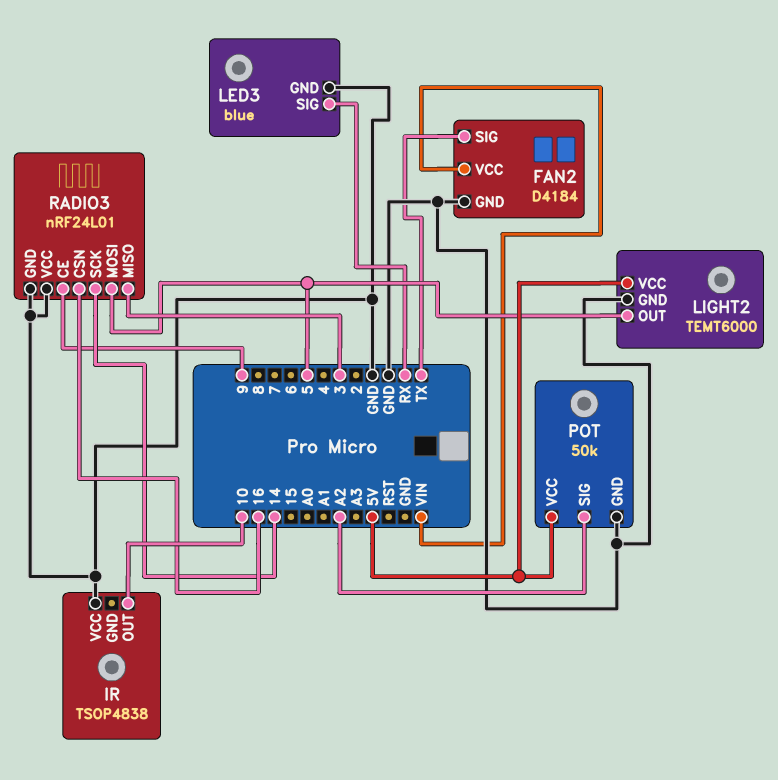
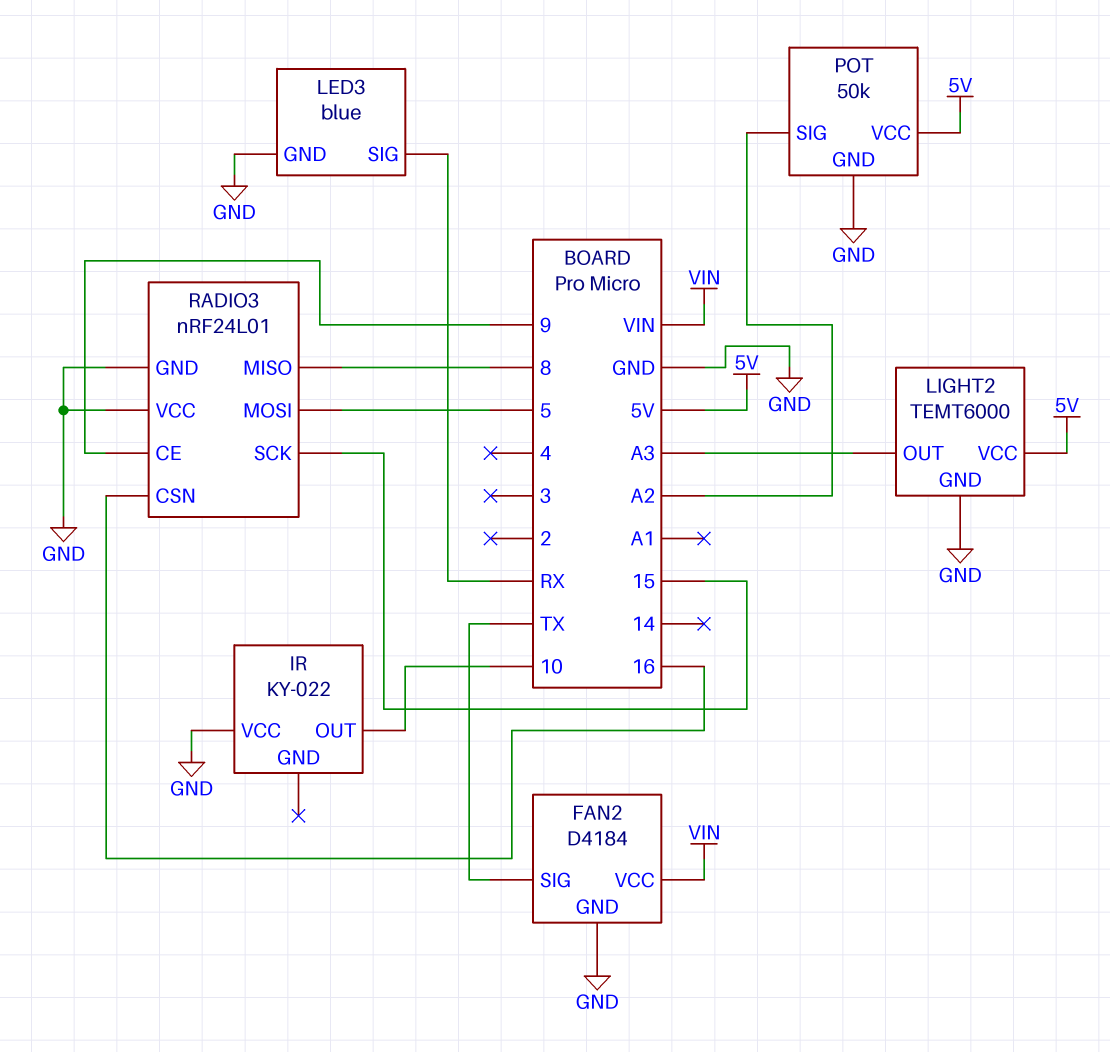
IR: TSOP4838 -> KY-022
LIGHT2 pin OUT: 5 -> A3
RADIO3 pin MISO: 3 -> 8
RADIO3 pin SCK: 14 -> 15

